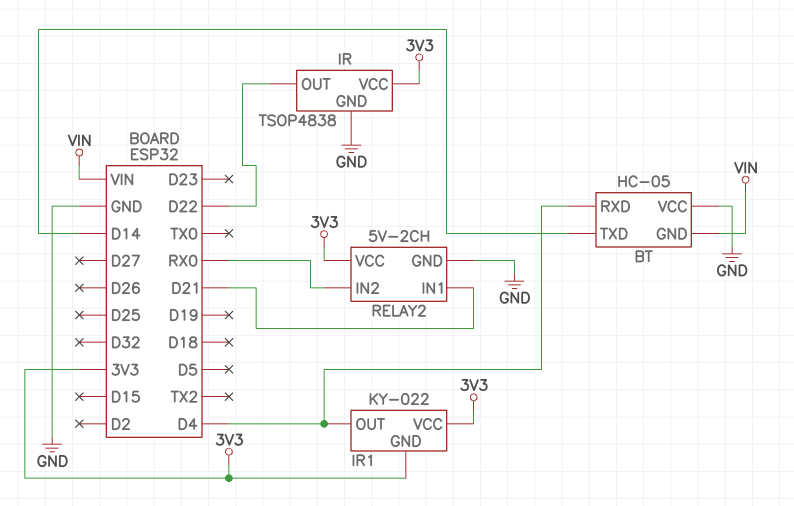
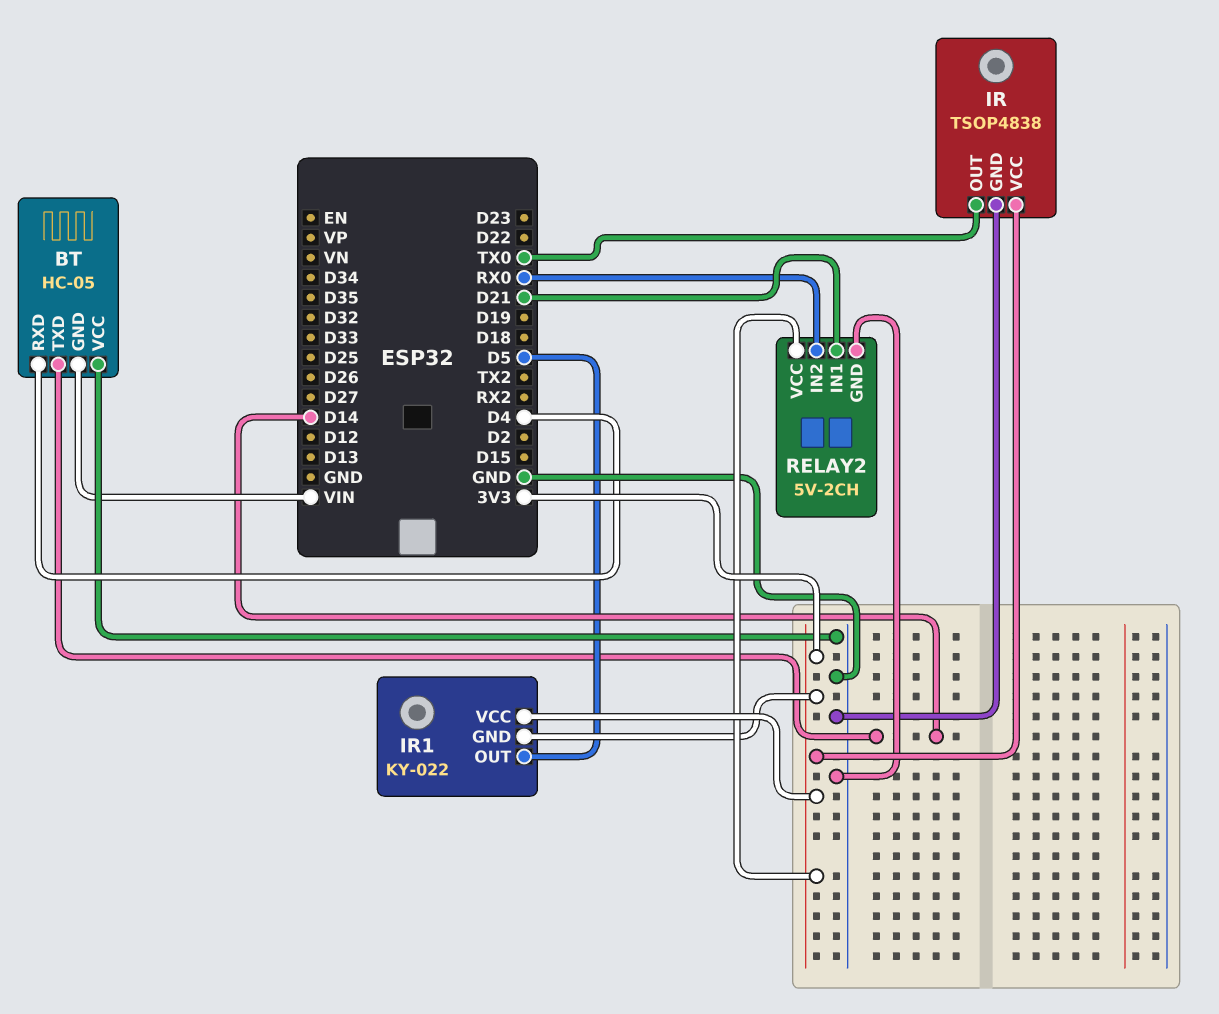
IR pin OUT: D22 -> TX0
IR1 pin OUT: D4 -> D5

